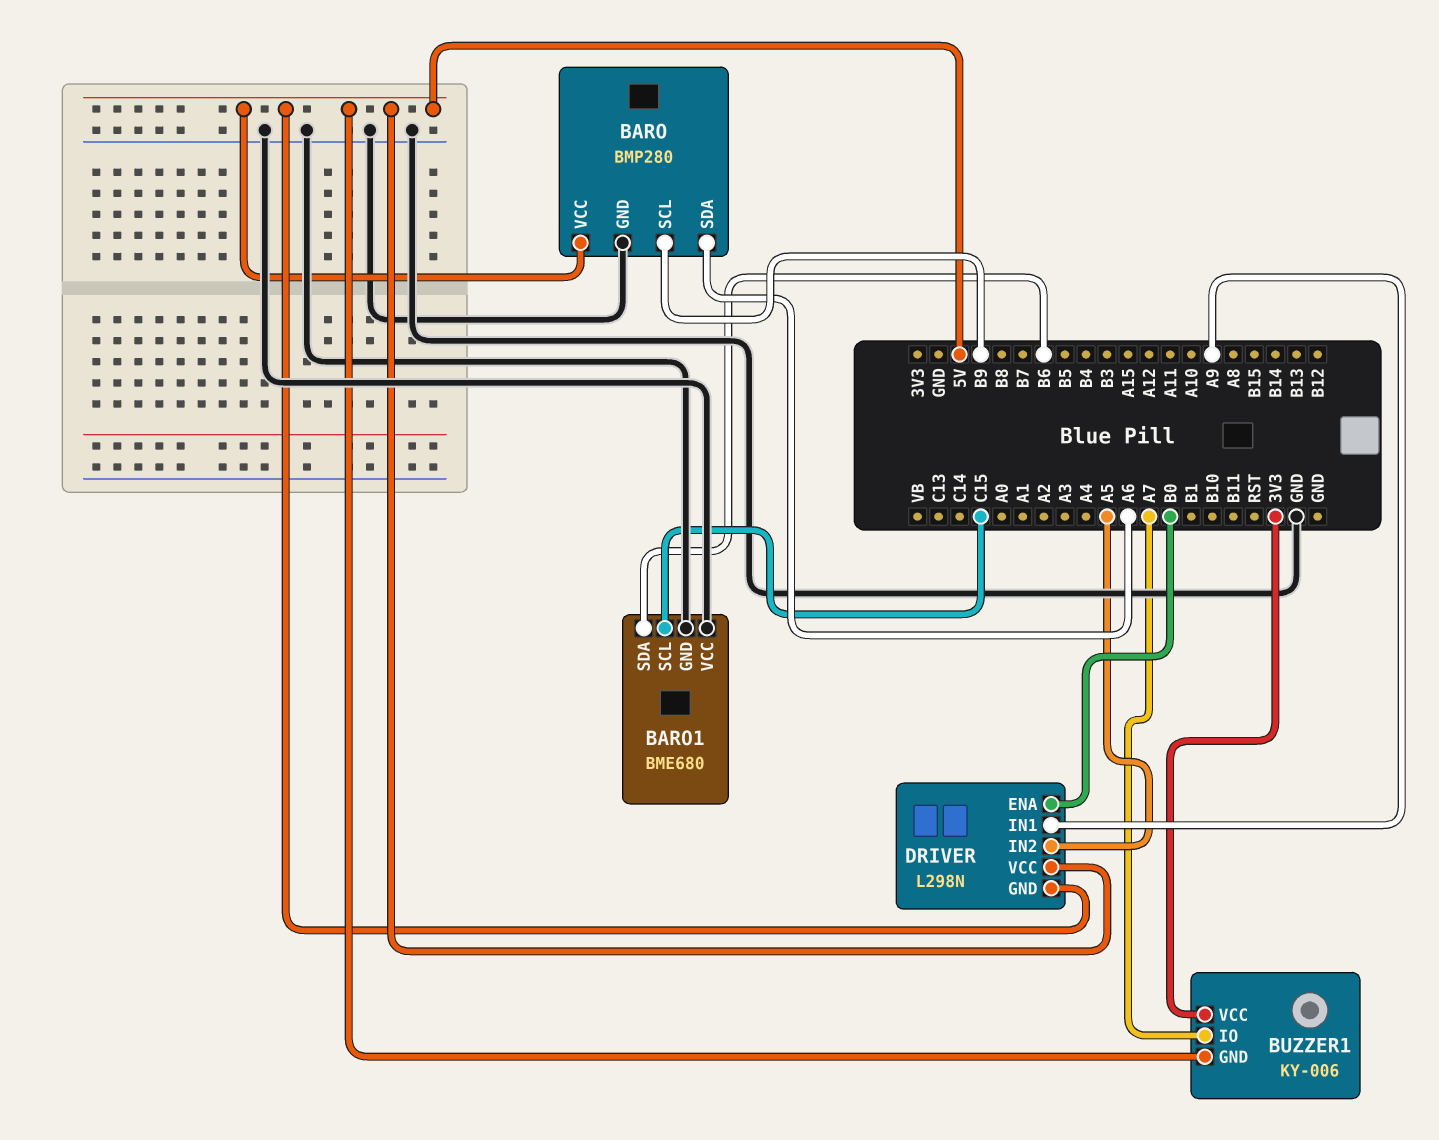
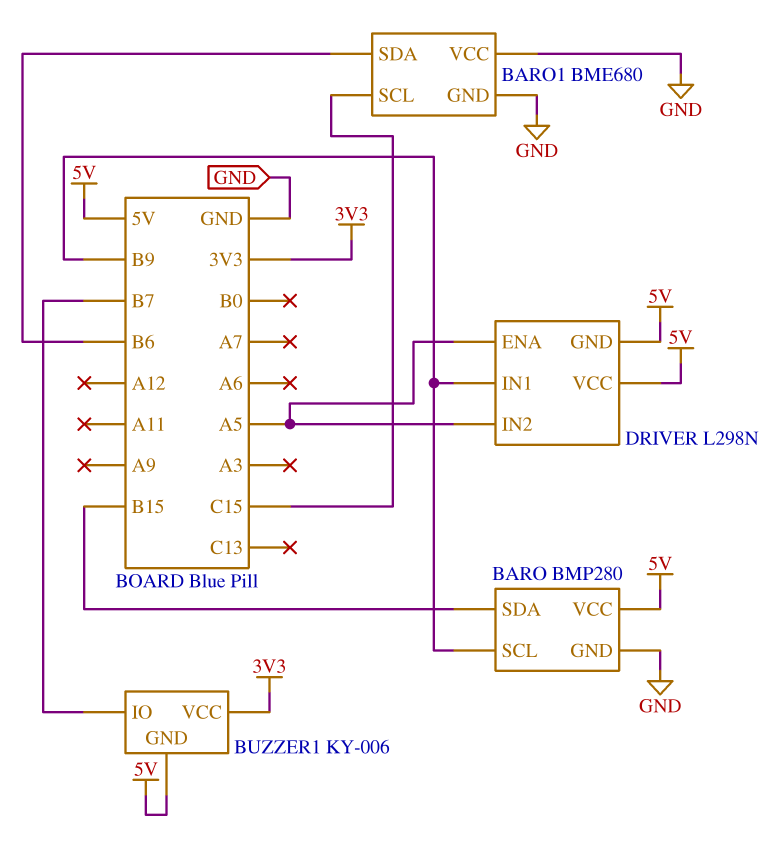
BARO pin SDA: A6 -> B15
BUZZER1 pin IO: A7 -> B7
DRIVER pin ENA: B0 -> A5
DRIVER pin IN1: A9 -> B9

